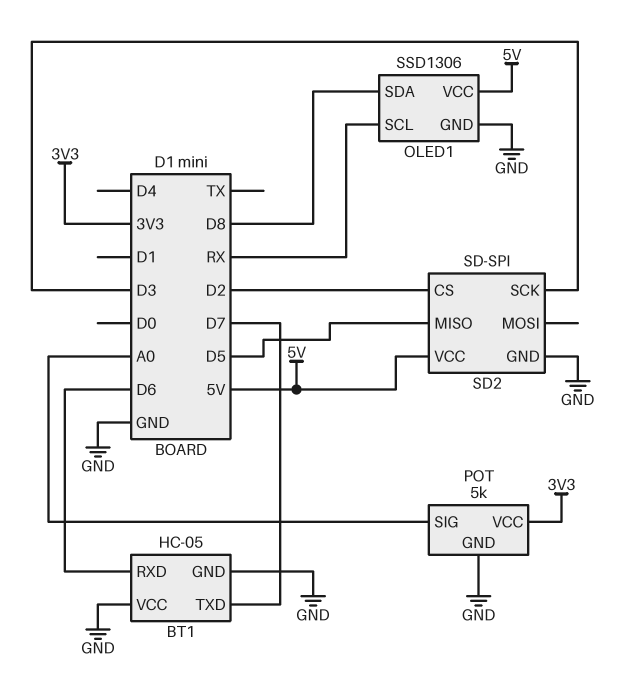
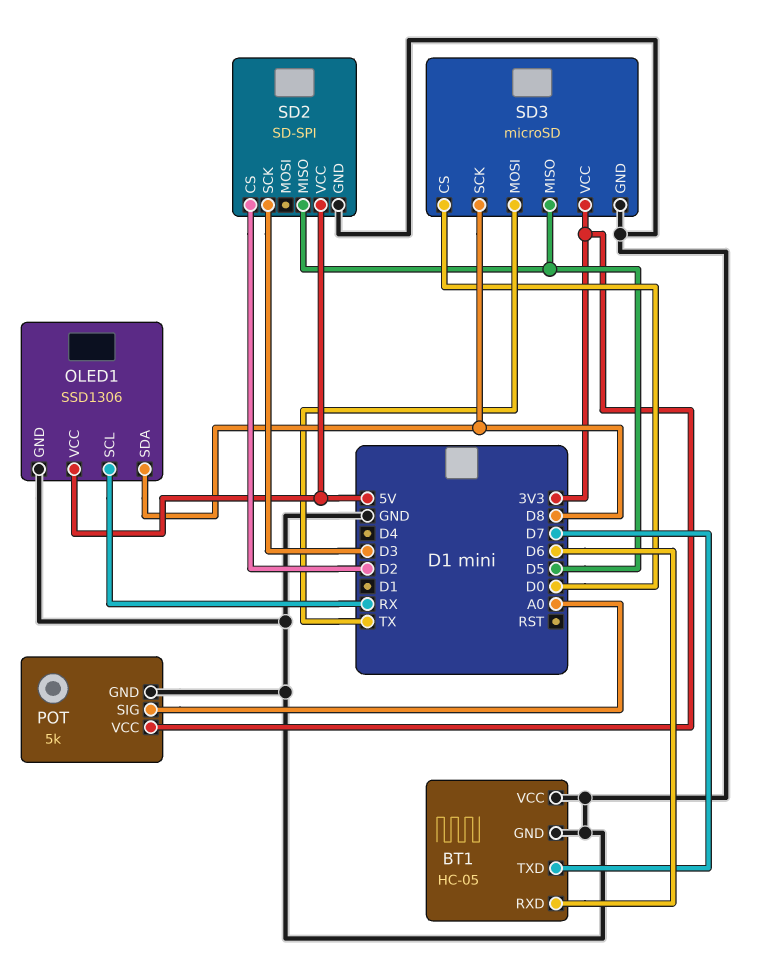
SD3: none -> microSD
SD3 pin CS: none -> D0
SD3 pin GND: none -> GND
SD3 pin MISO: none -> D5
SD3 pin MOSI: none -> TX
SD3 pin SCK: none -> D8
SD3 pin VCC: none -> 3V3

